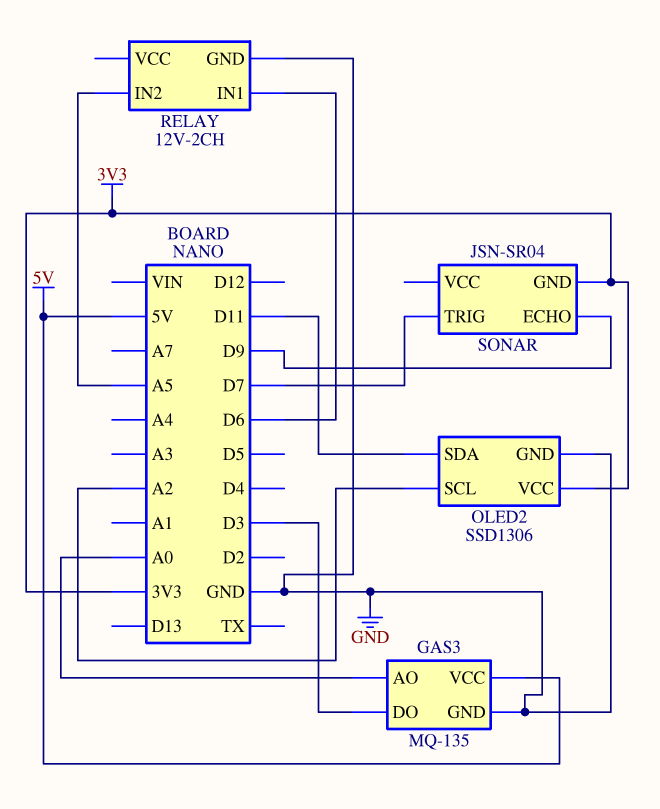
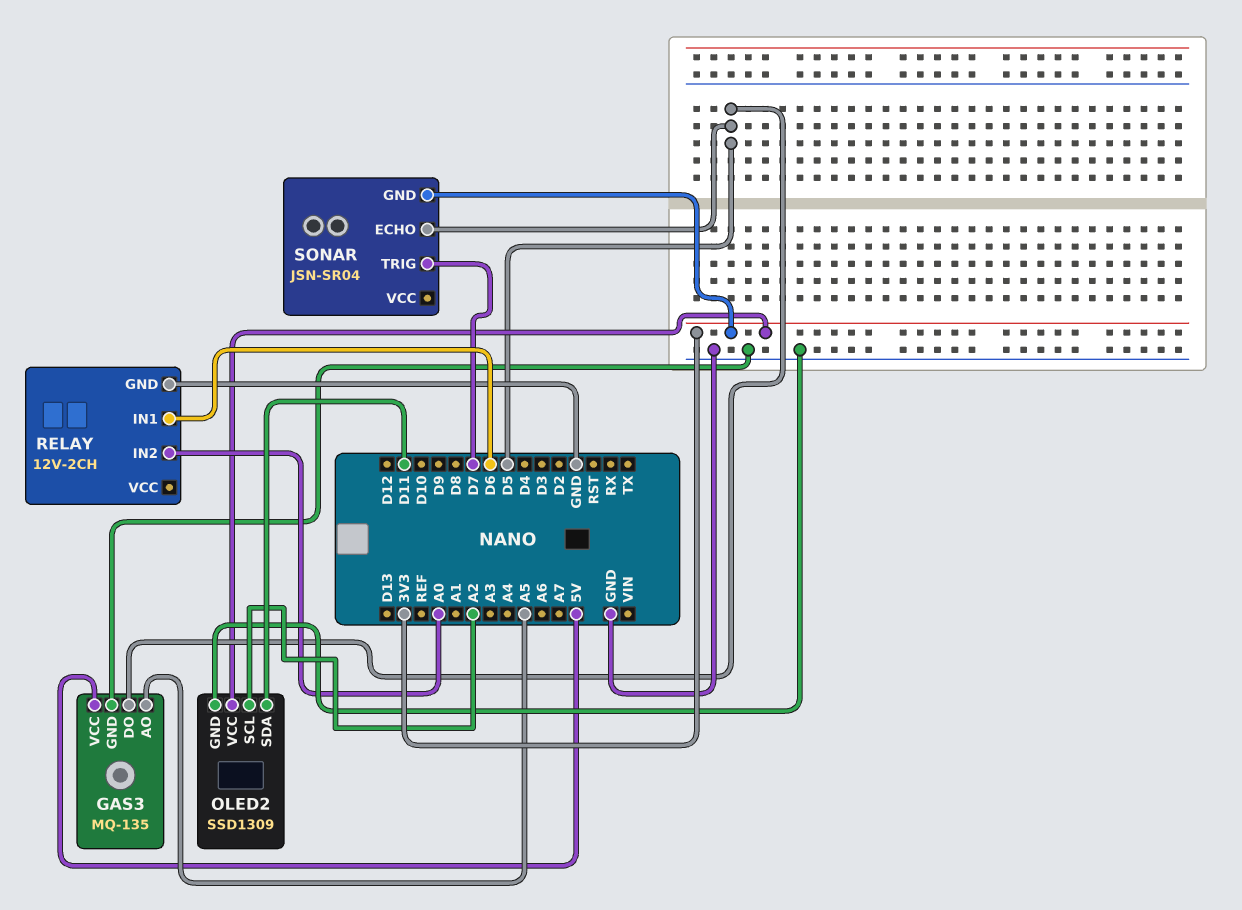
GAS3 pin AO: A0 -> A5
GAS3 pin DO: D3 -> D5
OLED2: SSD1306 -> SSD1309
RELAY pin IN2: A5 -> A0
SONAR pin ECHO: D9 -> D5

